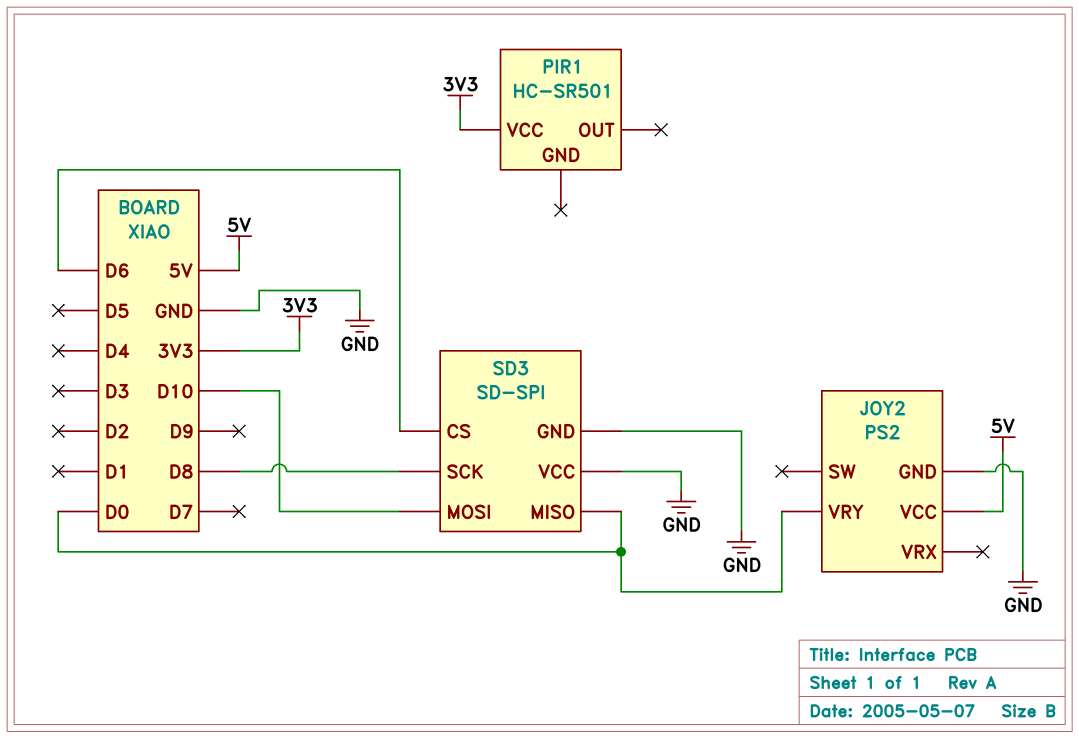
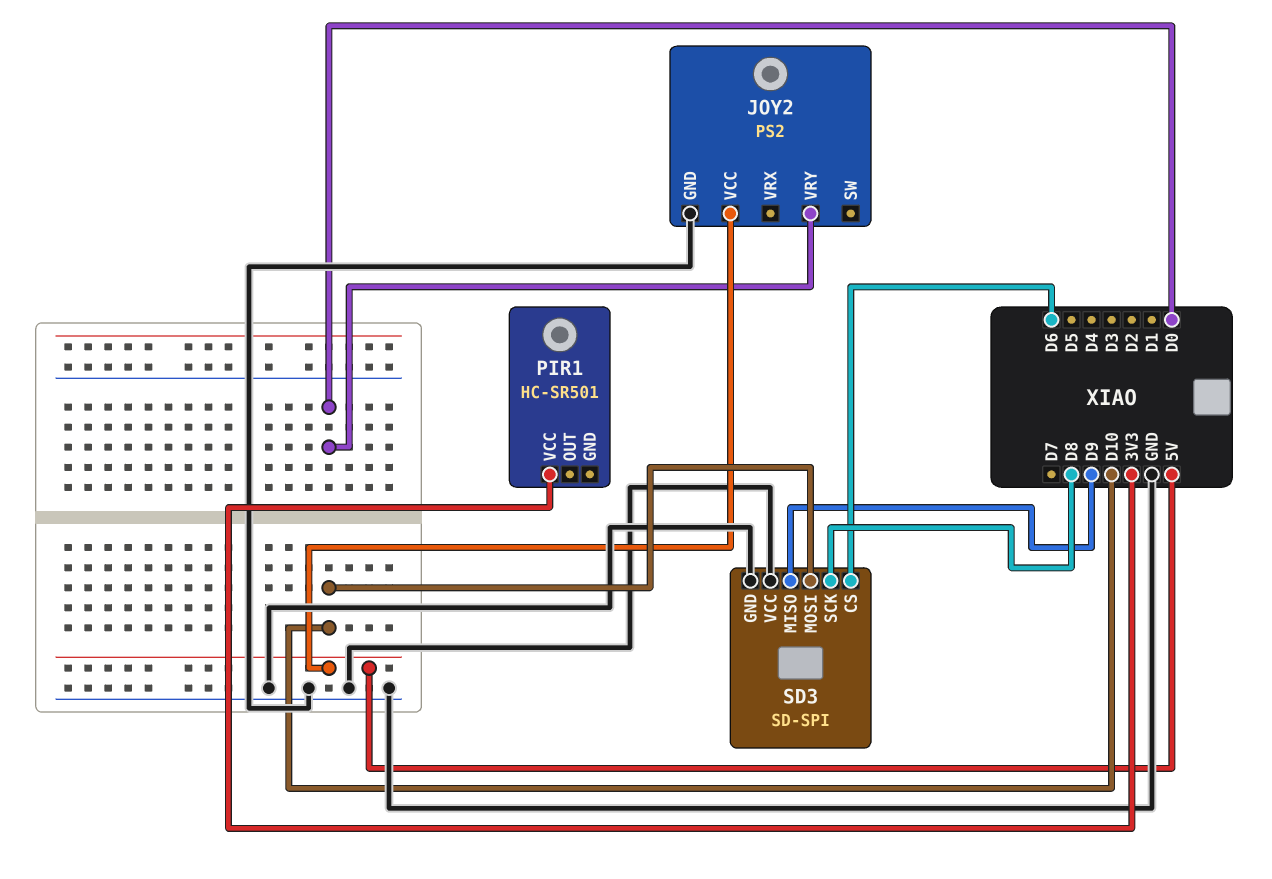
SD3 pin MISO: D0 -> D9

